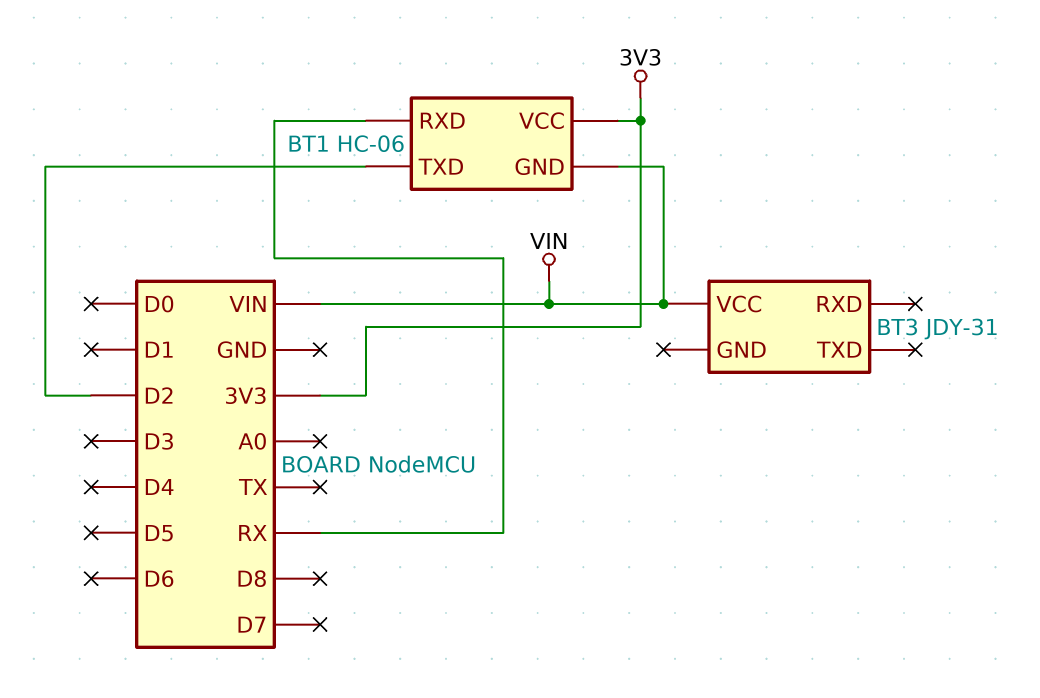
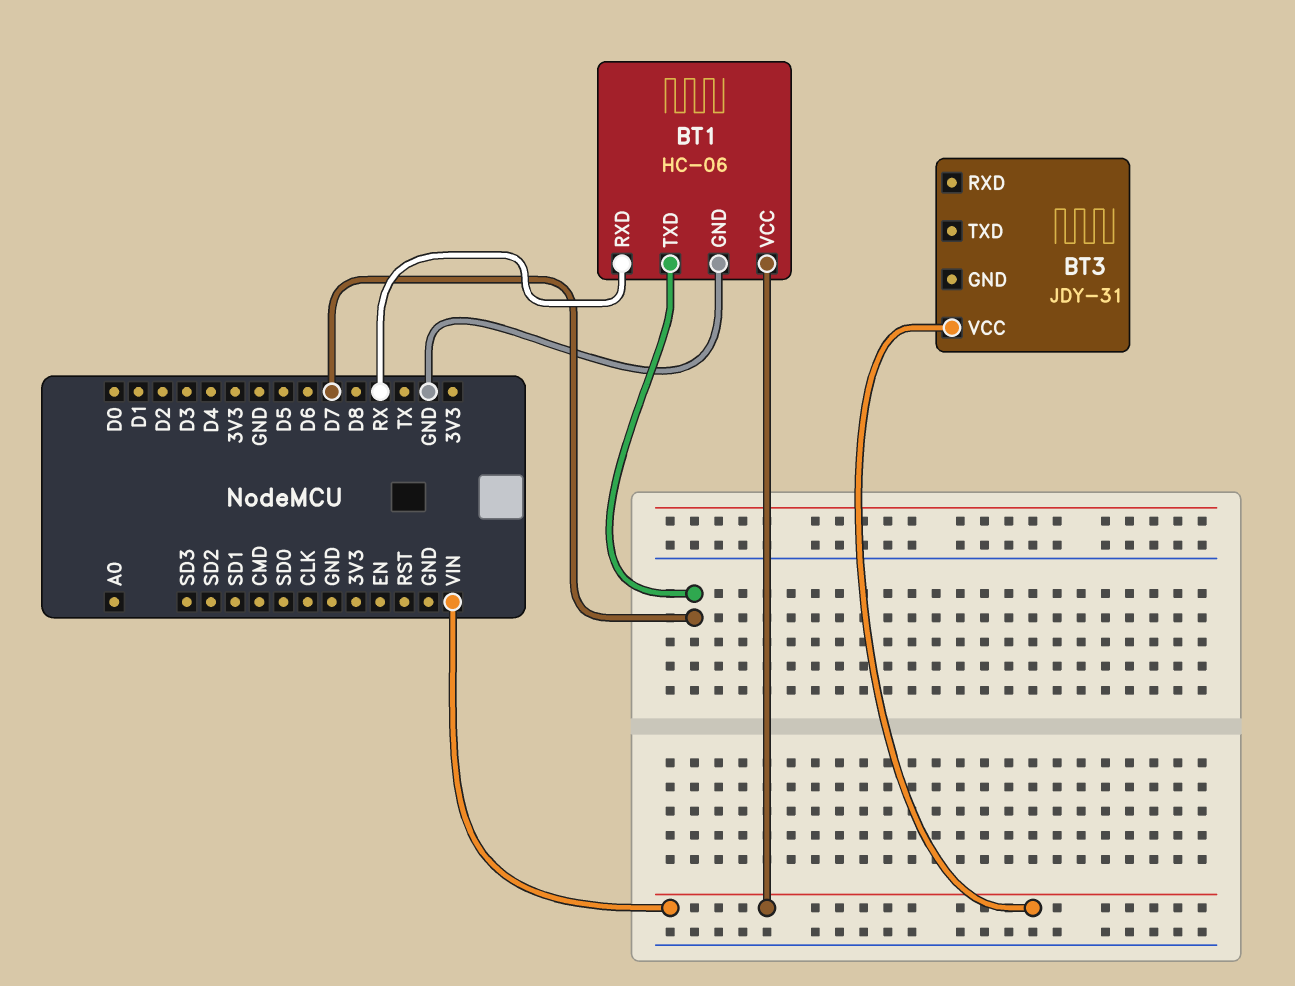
BT1 pin GND: VIN -> GND
BT1 pin TXD: D2 -> D7
BT1 pin VCC: 3V3 -> VIN

